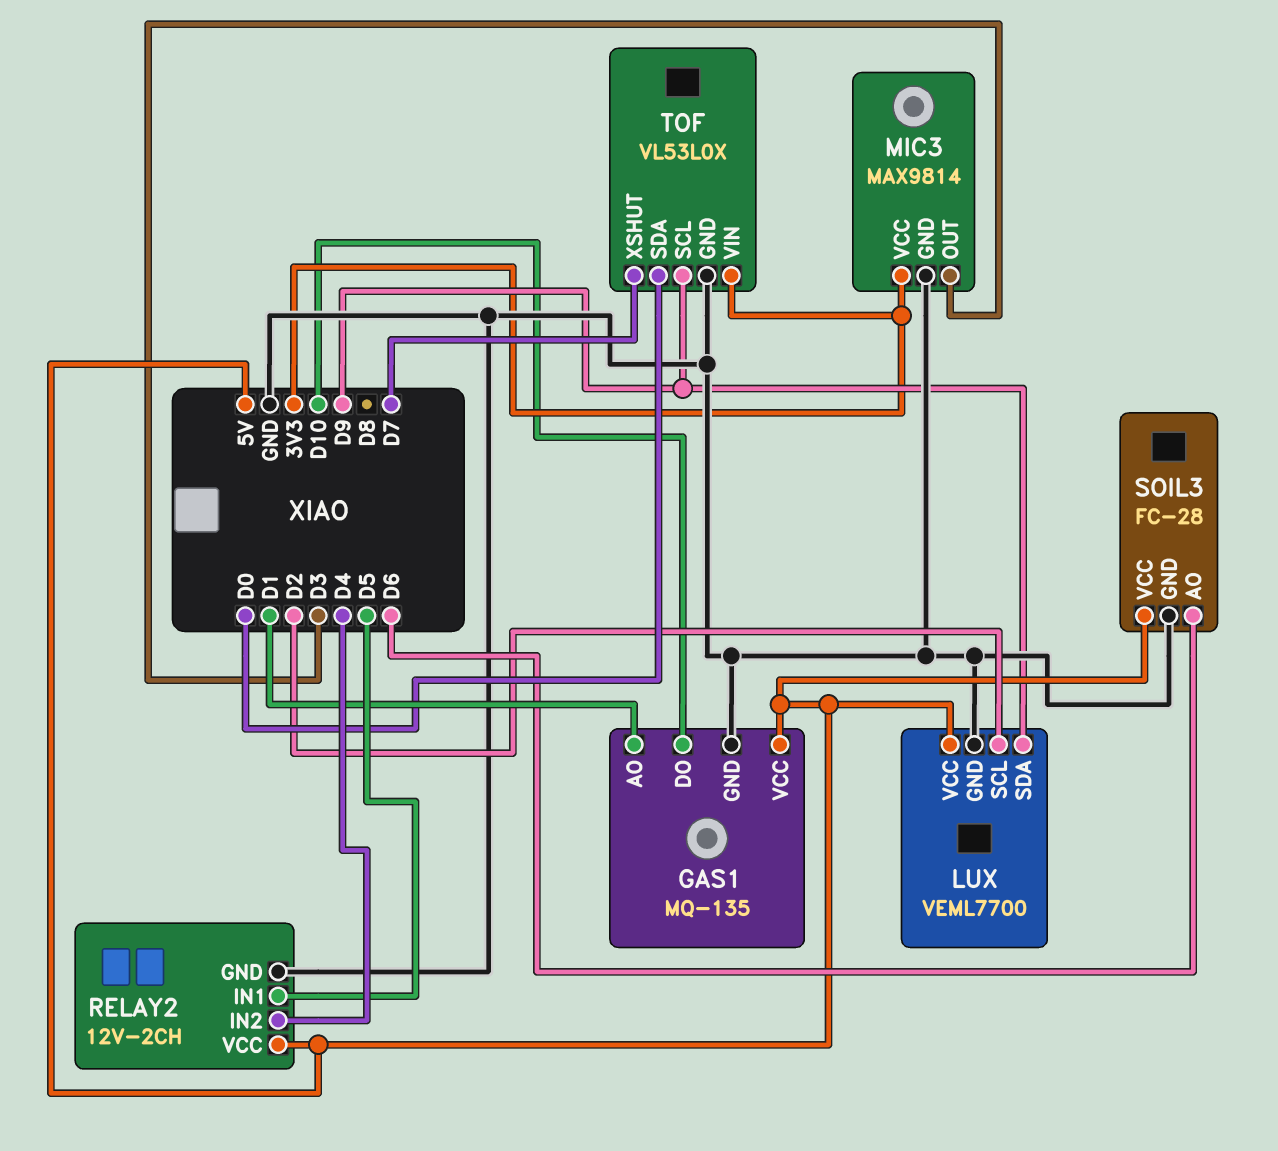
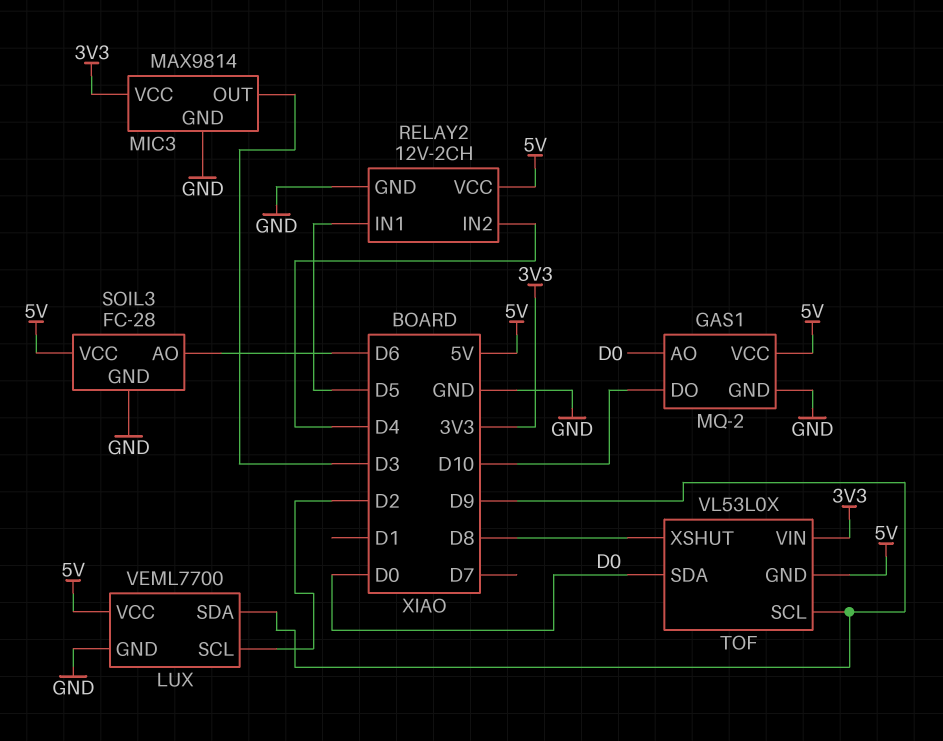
GAS1: MQ-135 -> MQ-2
GAS1 pin AO: D1 -> D0
TOF pin GND: GND -> 5V
TOF pin XSHUT: D7 -> D8

